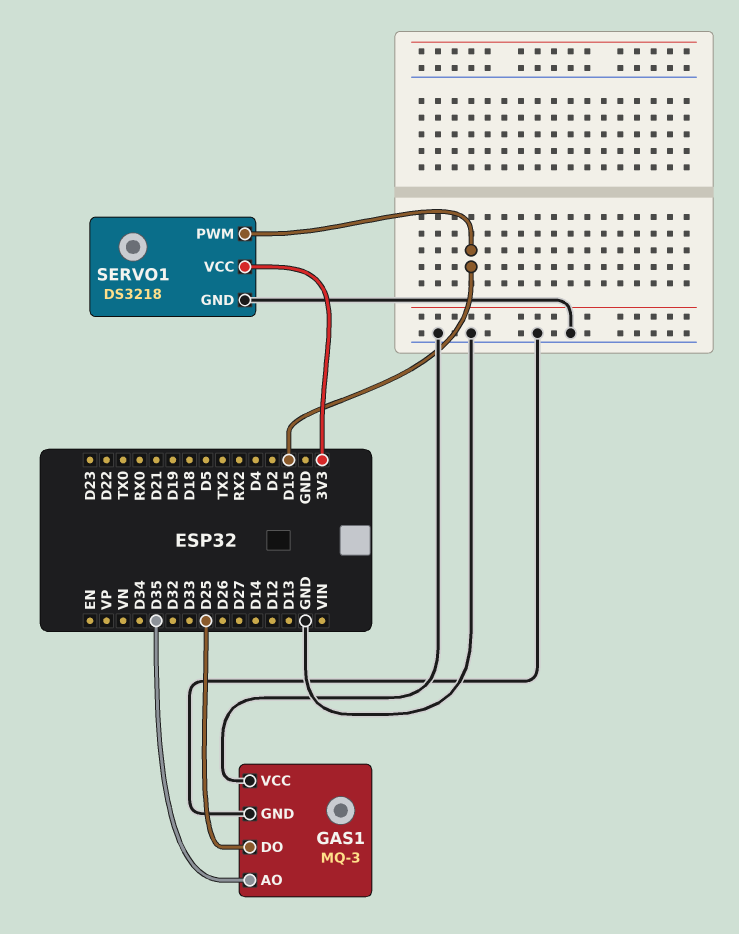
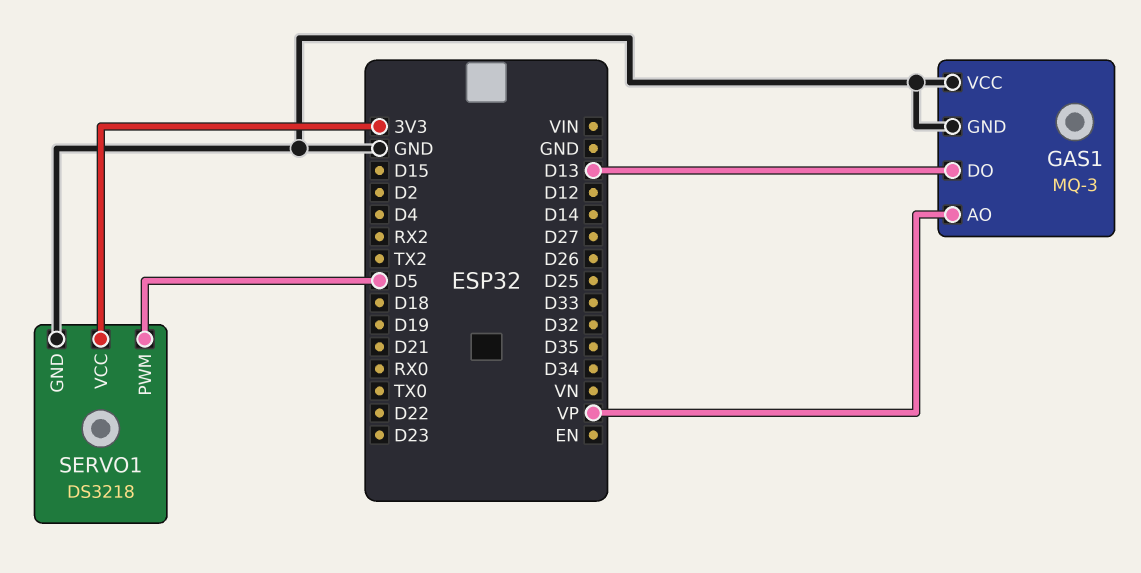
GAS1 pin AO: D35 -> VP
GAS1 pin DO: D25 -> D13
SERVO1 pin PWM: D15 -> D5

